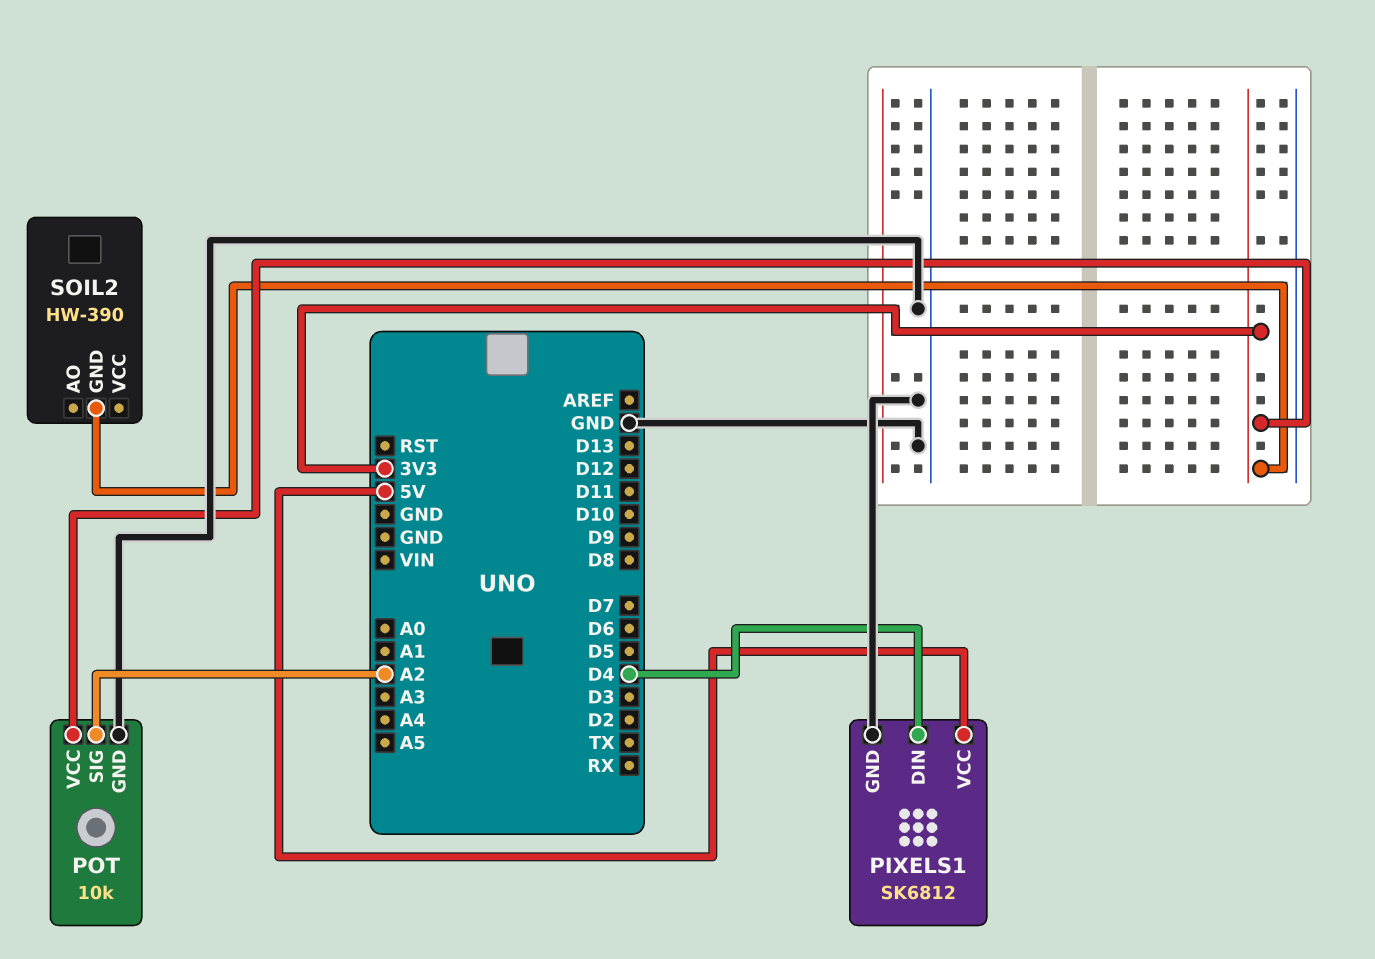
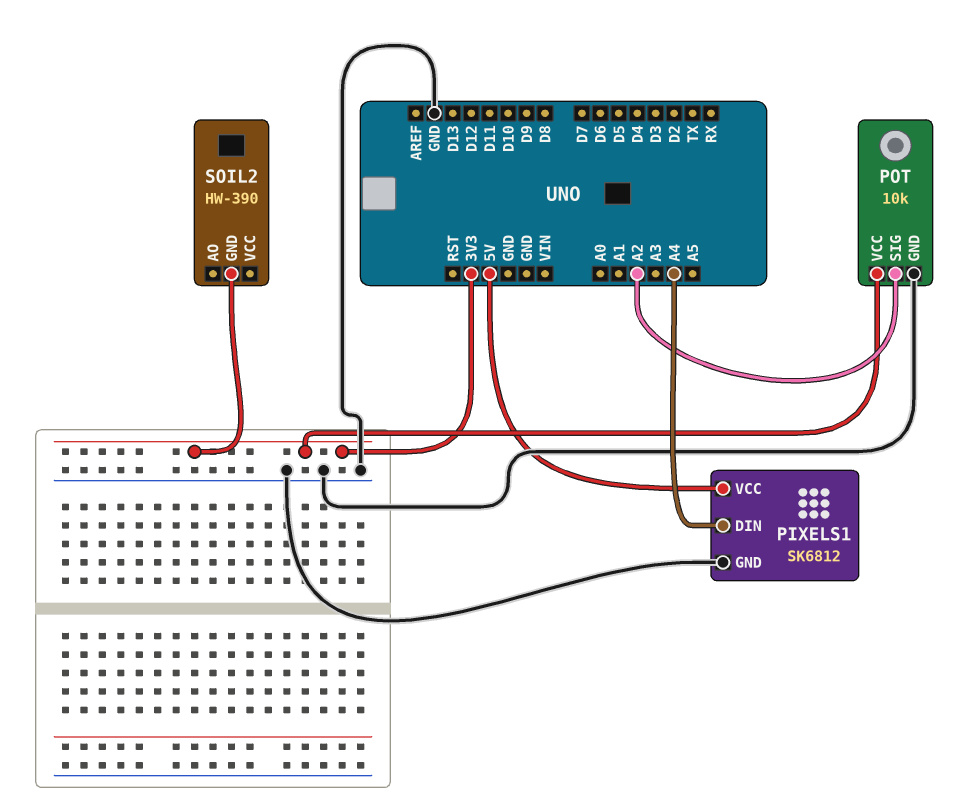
PIXELS1 pin DIN: D4 -> A4

